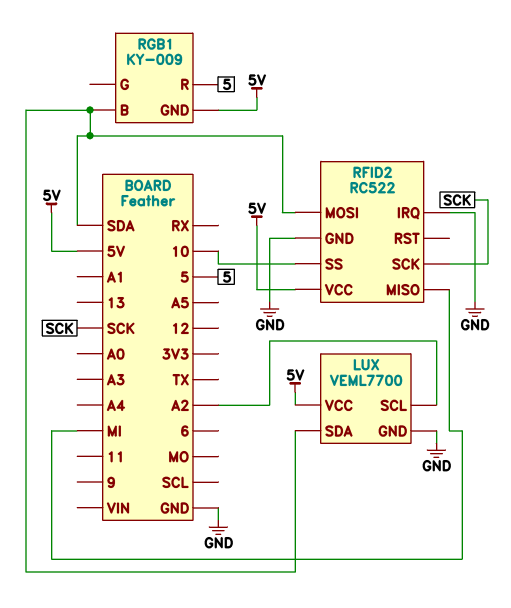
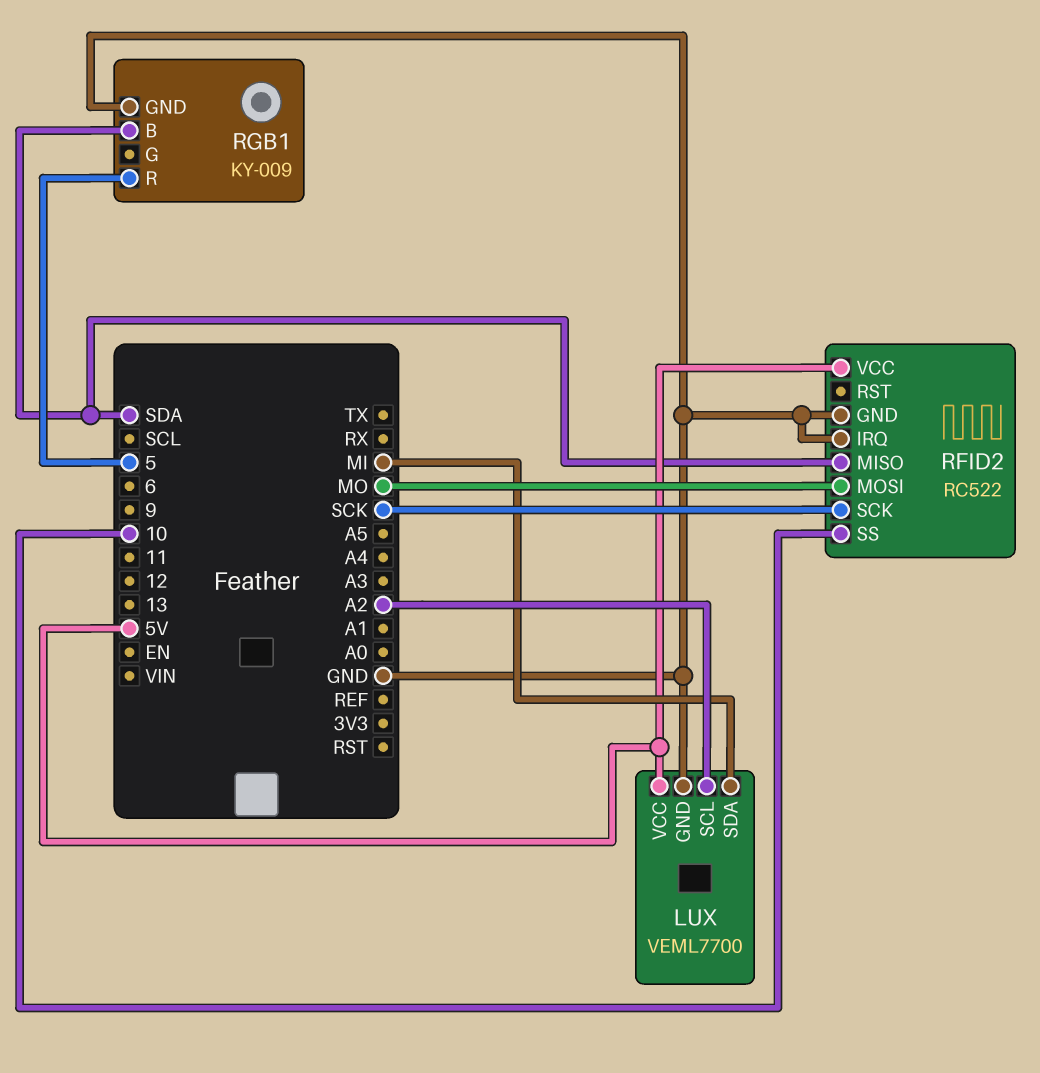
LUX pin SDA: SDA -> MI
RFID2 pin MISO: MI -> SDA
RFID2 pin MOSI: SDA -> MO
RGB1 pin GND: 5V -> GND

